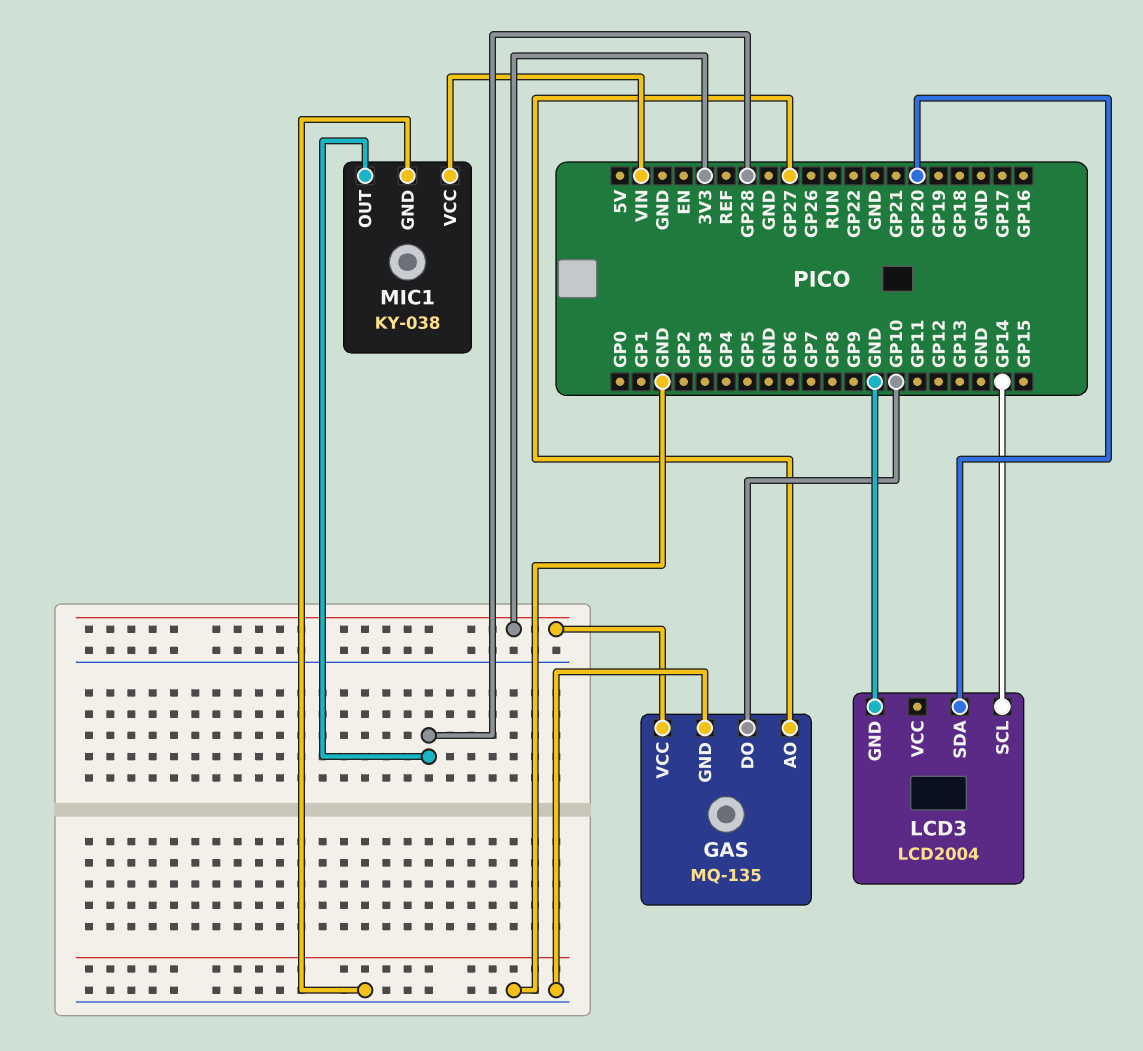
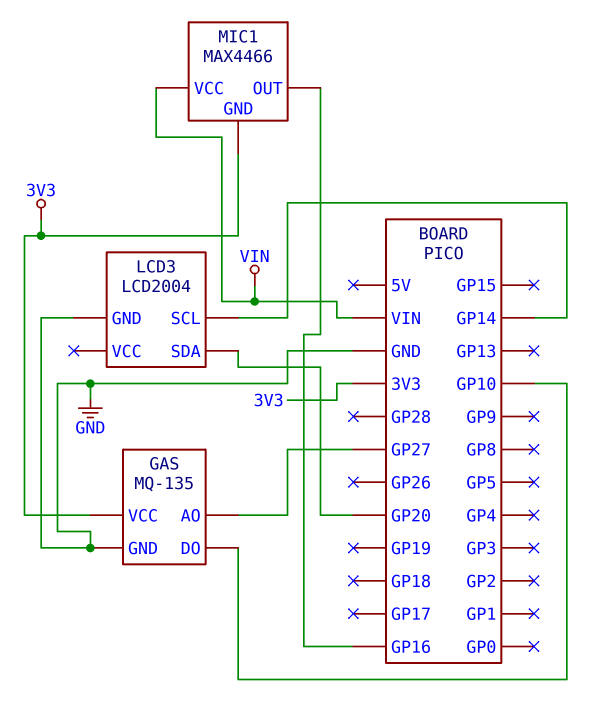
MIC1: KY-038 -> MAX4466
MIC1 pin GND: GND -> 3V3
MIC1 pin OUT: GP28 -> GP16

